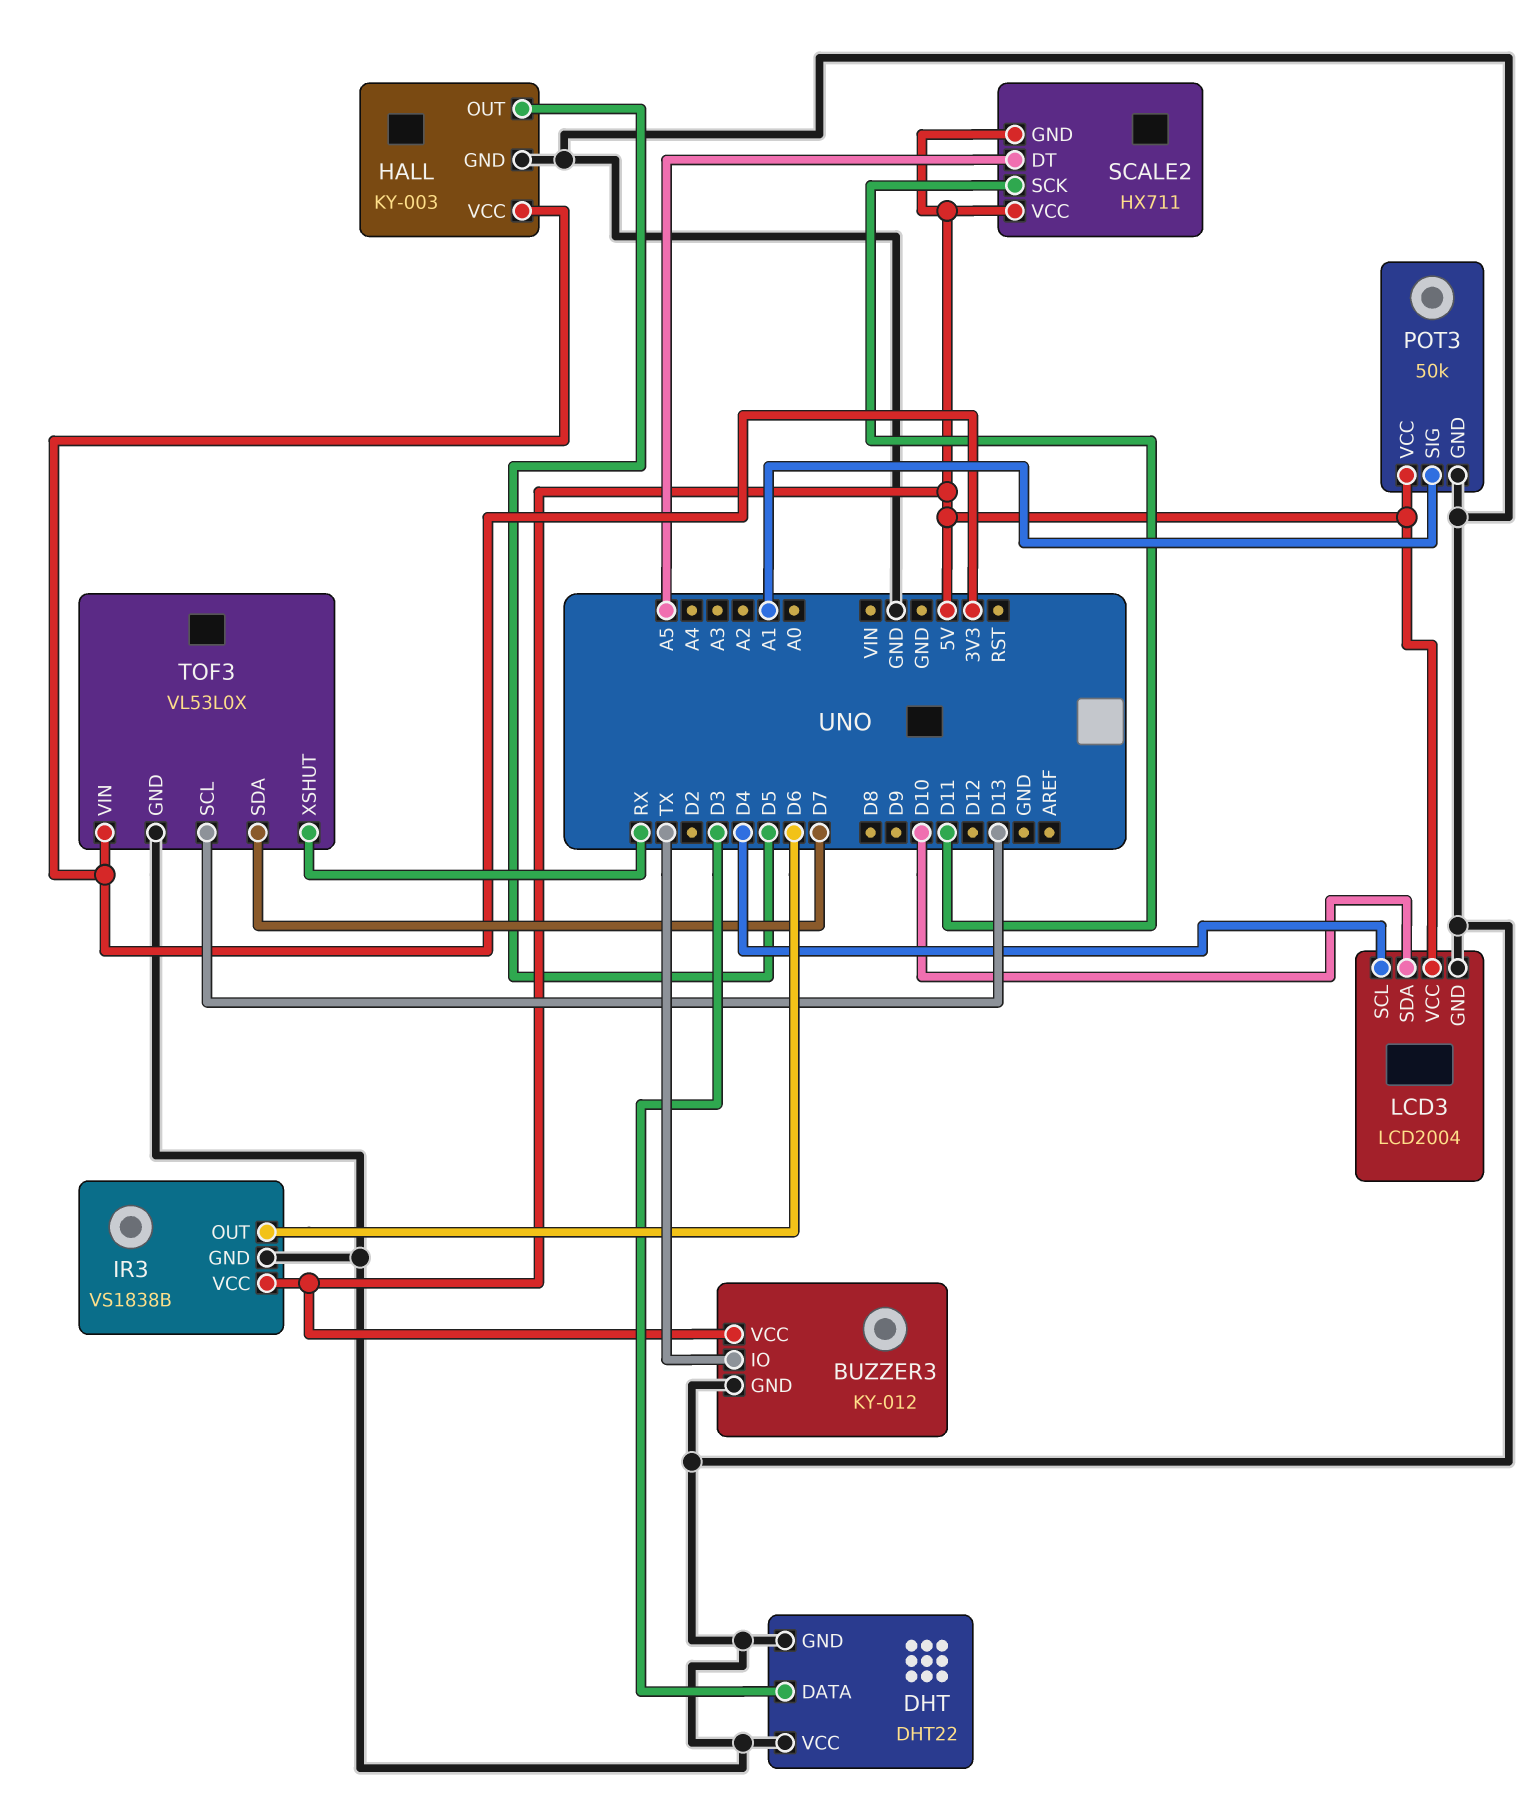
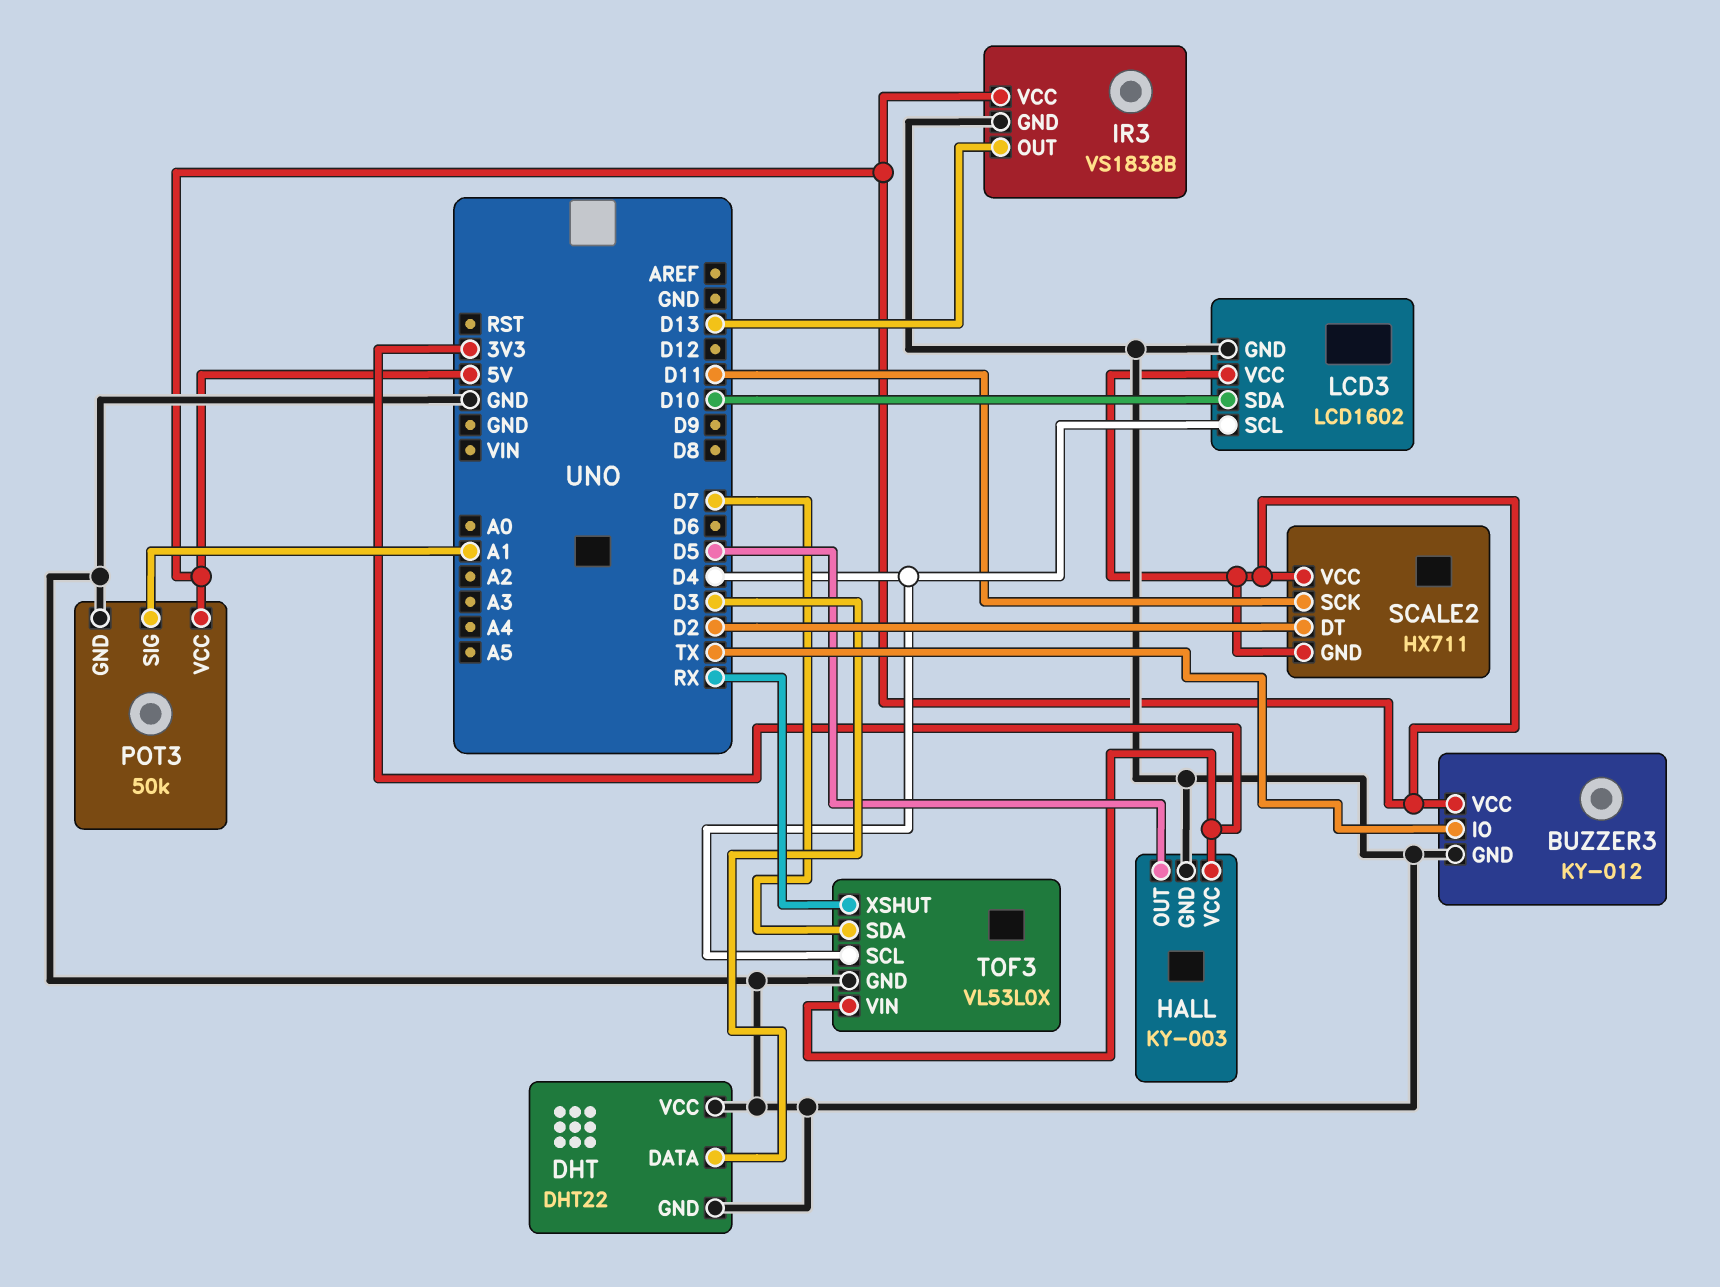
IR3 pin OUT: D6 -> D13
LCD3: LCD2004 -> LCD1602
SCALE2 pin DT: A5 -> D2
TOF3 pin SCL: D13 -> D4

